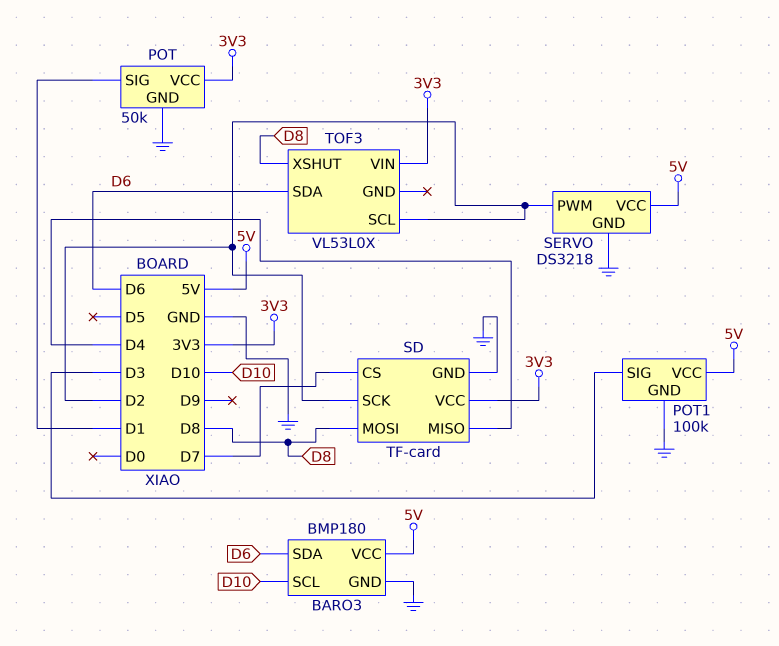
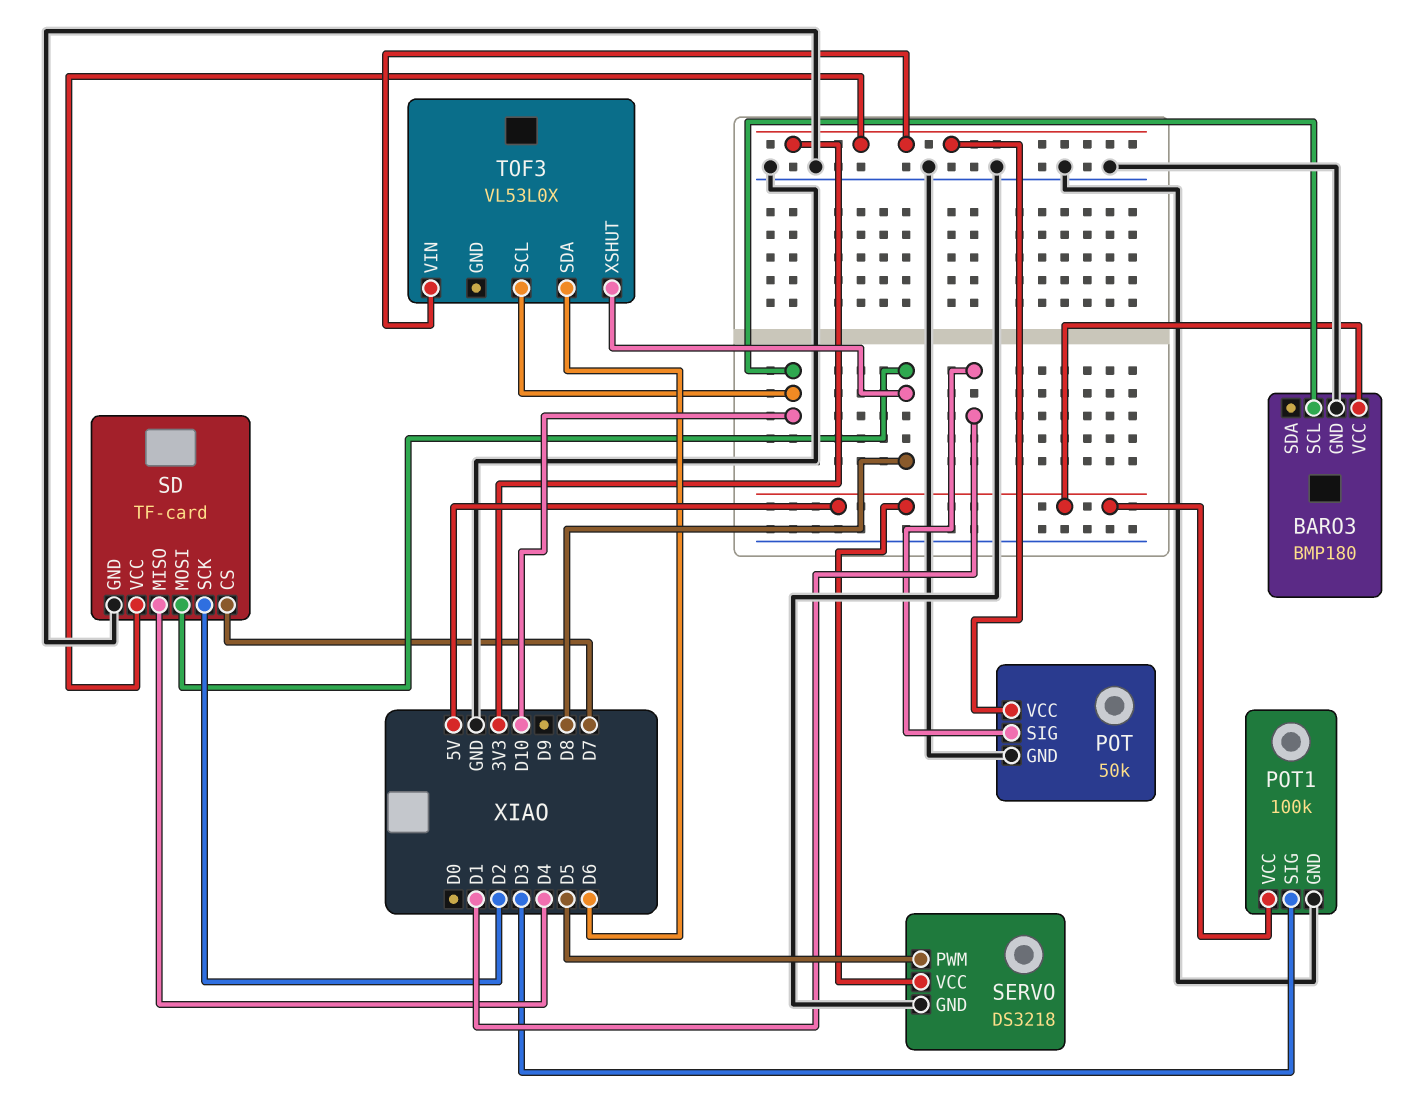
BARO3 pin SDA: D6 -> none
SERVO pin PWM: D2 -> D5
TOF3 pin SCL: D2 -> D10

